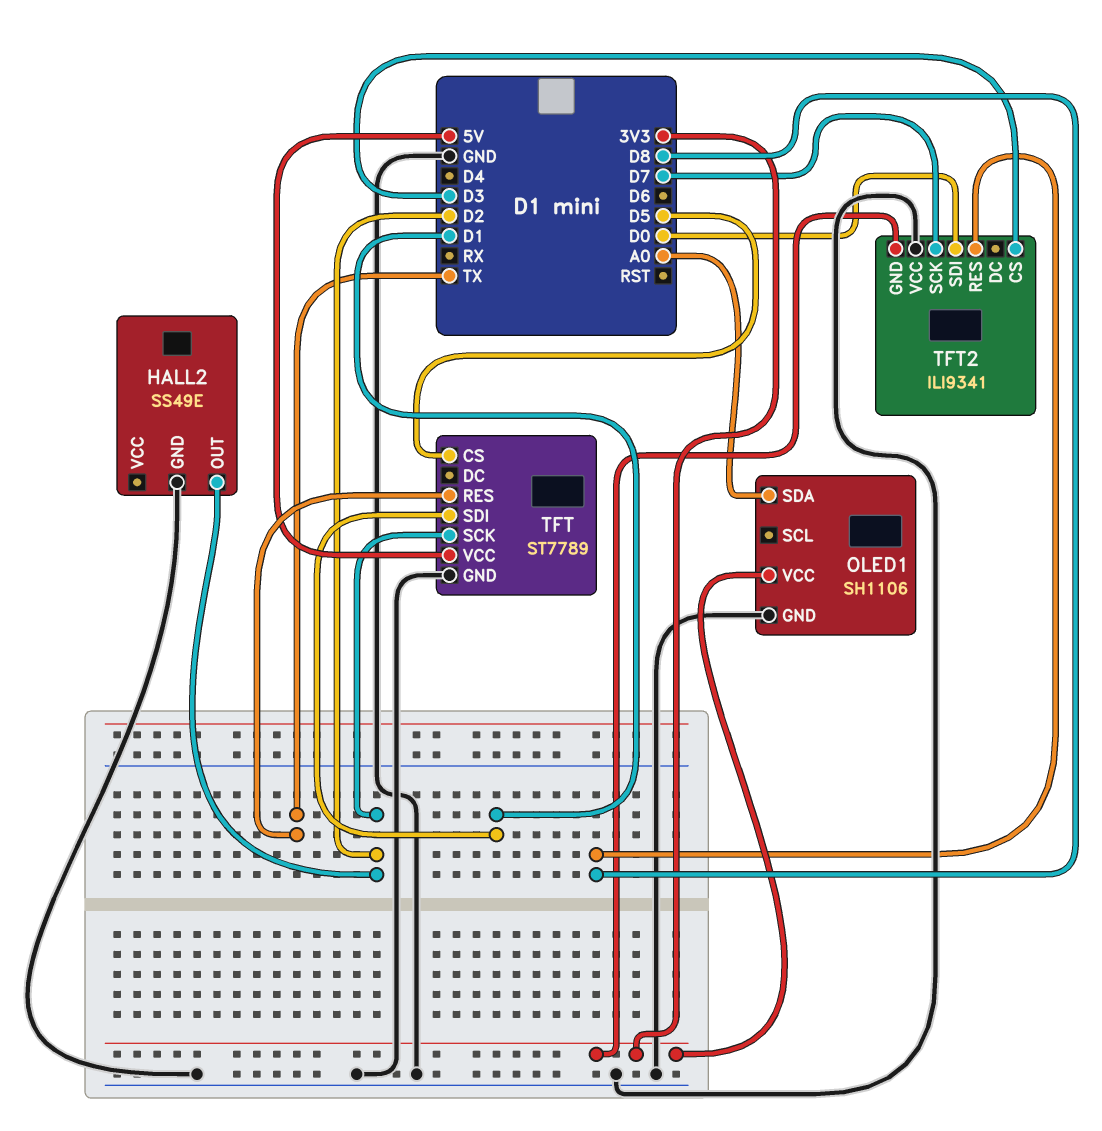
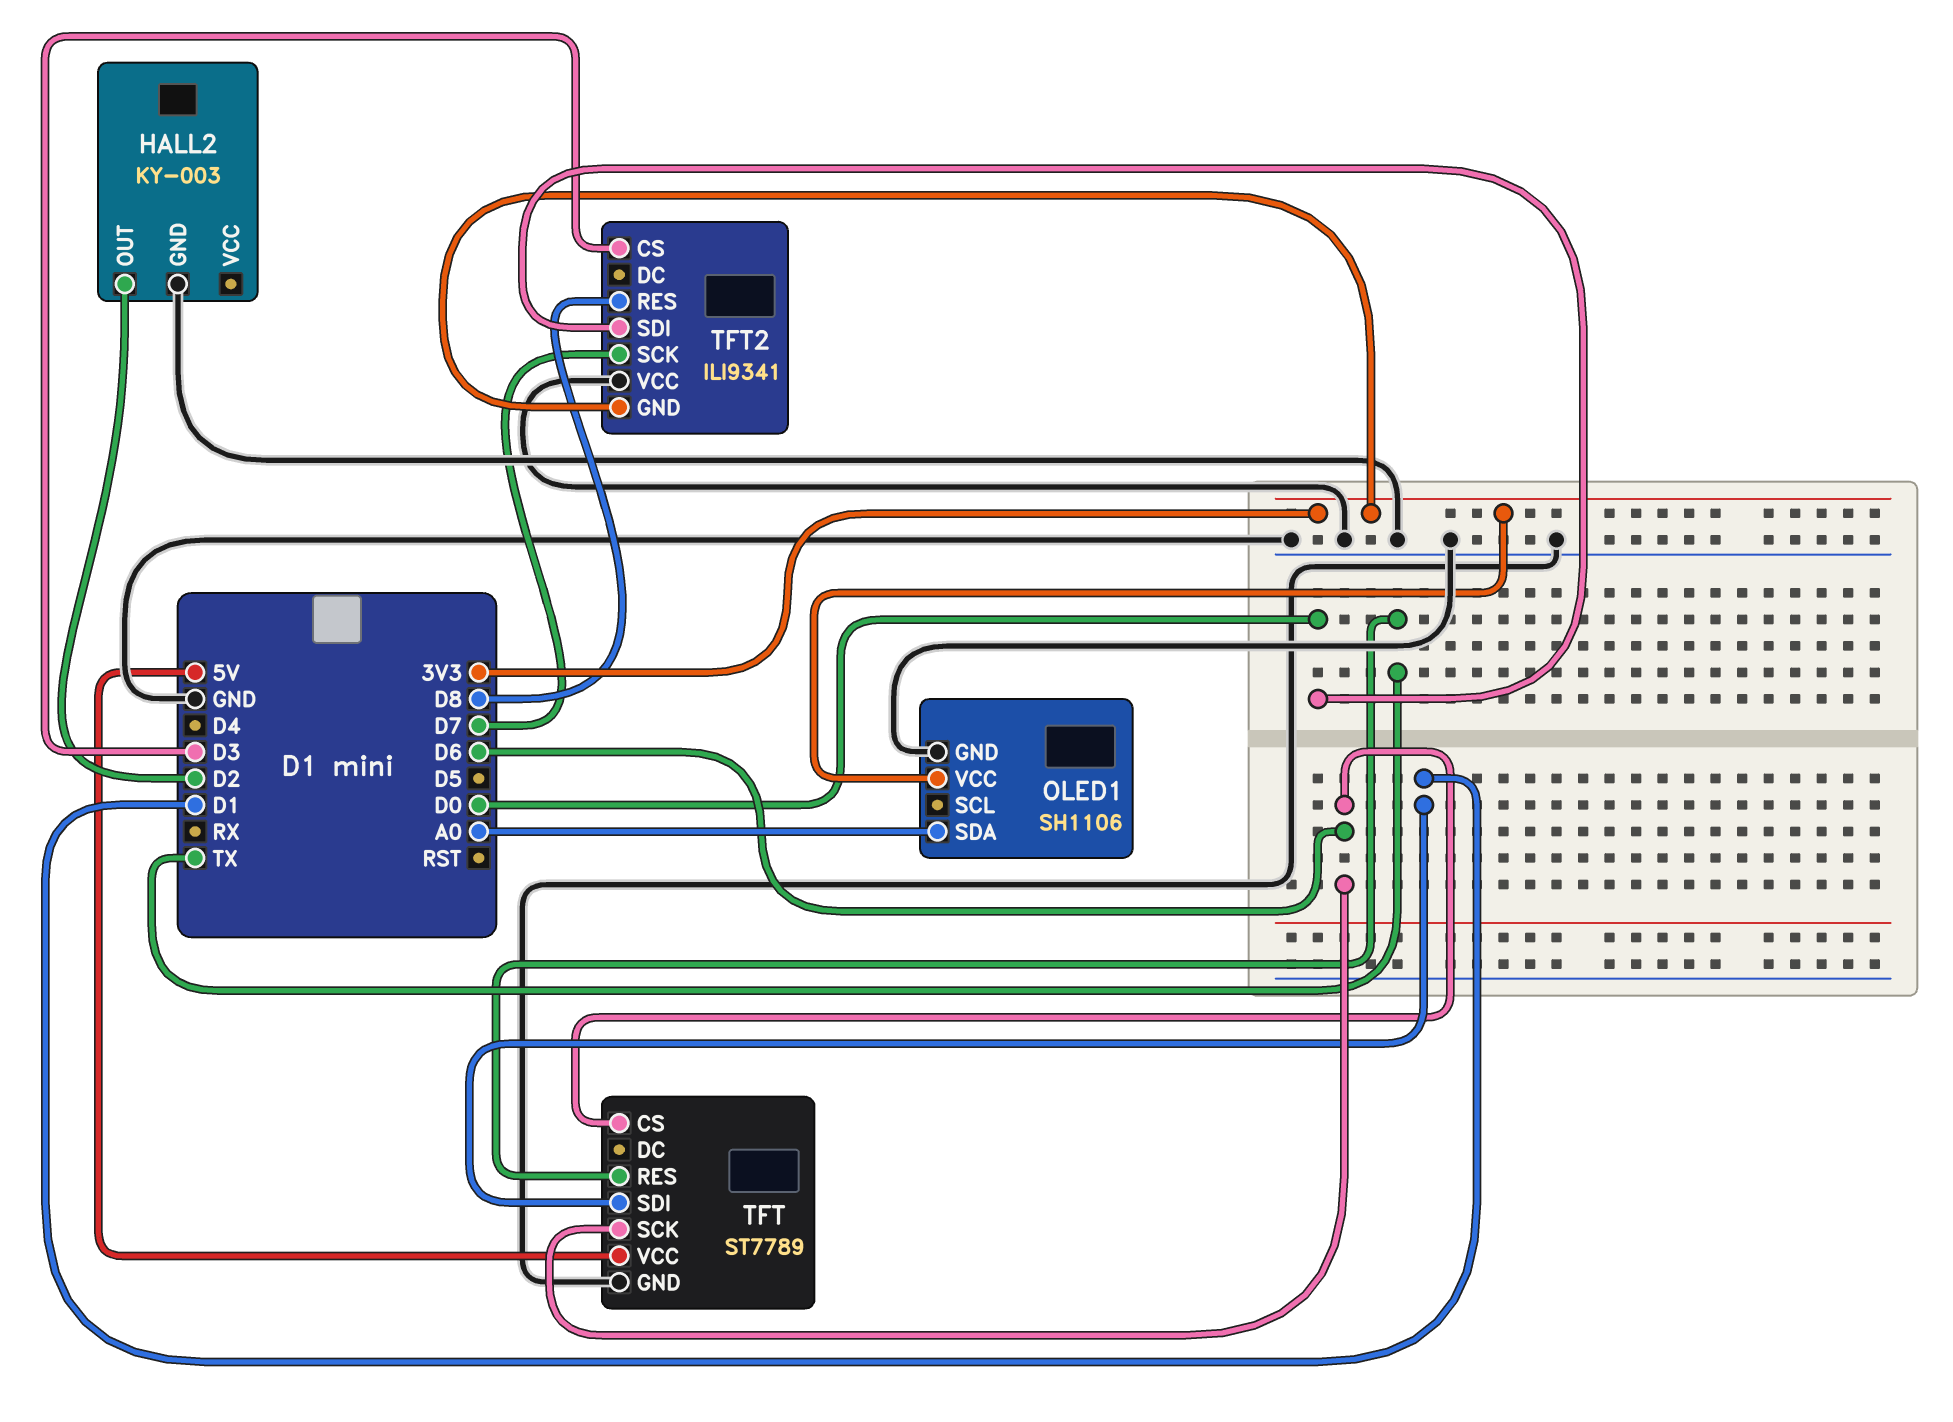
HALL2: SS49E -> KY-003
TFT pin CS: D5 -> D6
TFT pin SCK: D2 -> D6

